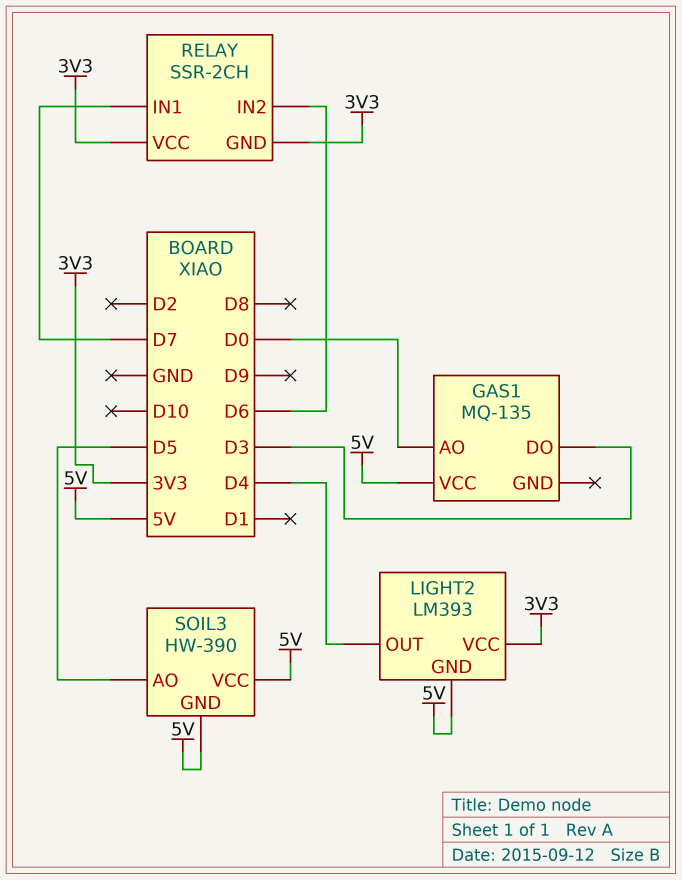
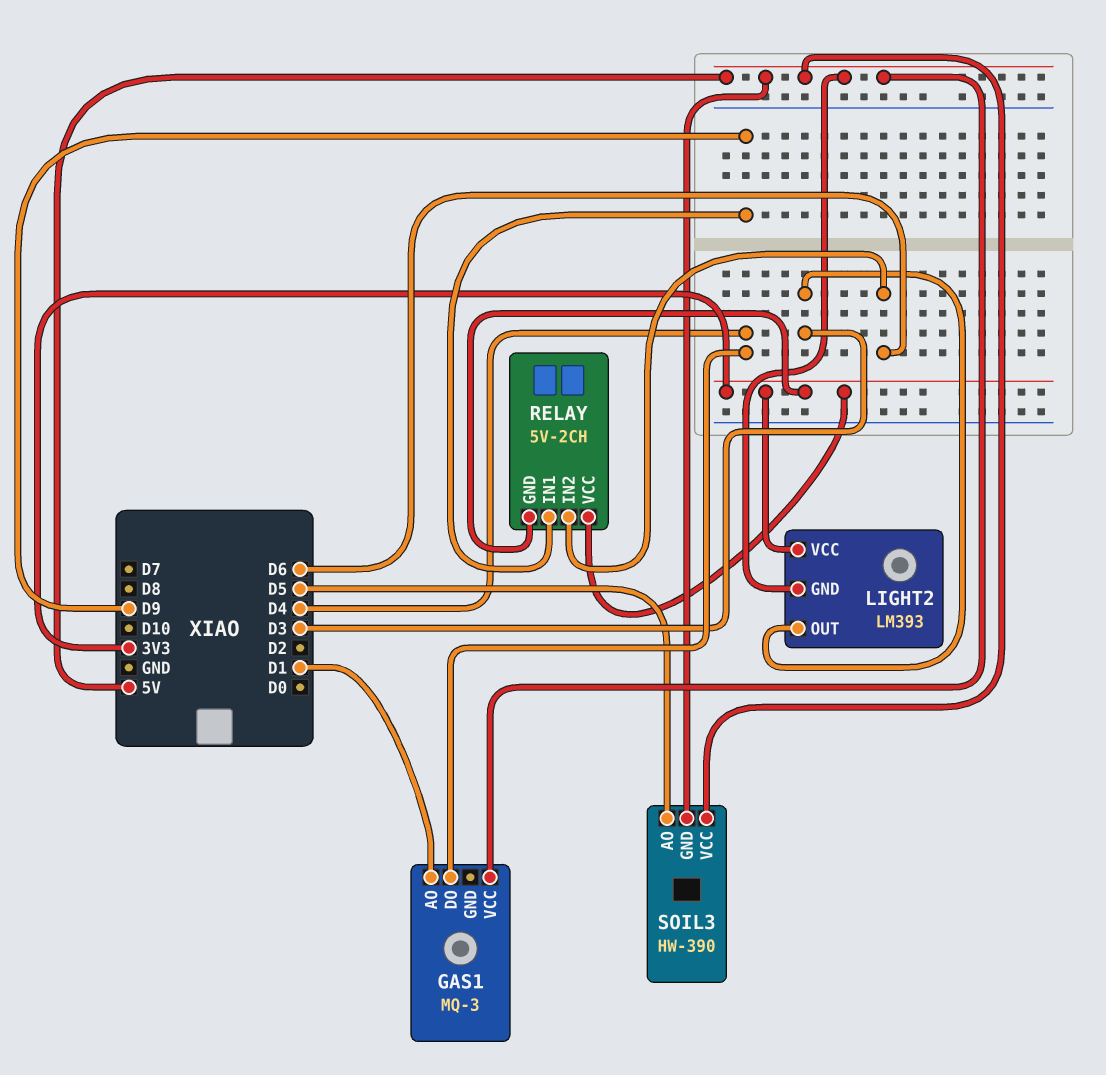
GAS1: MQ-135 -> MQ-3
GAS1 pin AO: D0 -> D1
GAS1 pin DO: D3 -> D4
LIGHT2 pin OUT: D4 -> D3
RELAY: SSR-2CH -> 5V-2CH
RELAY pin IN1: D7 -> D9

